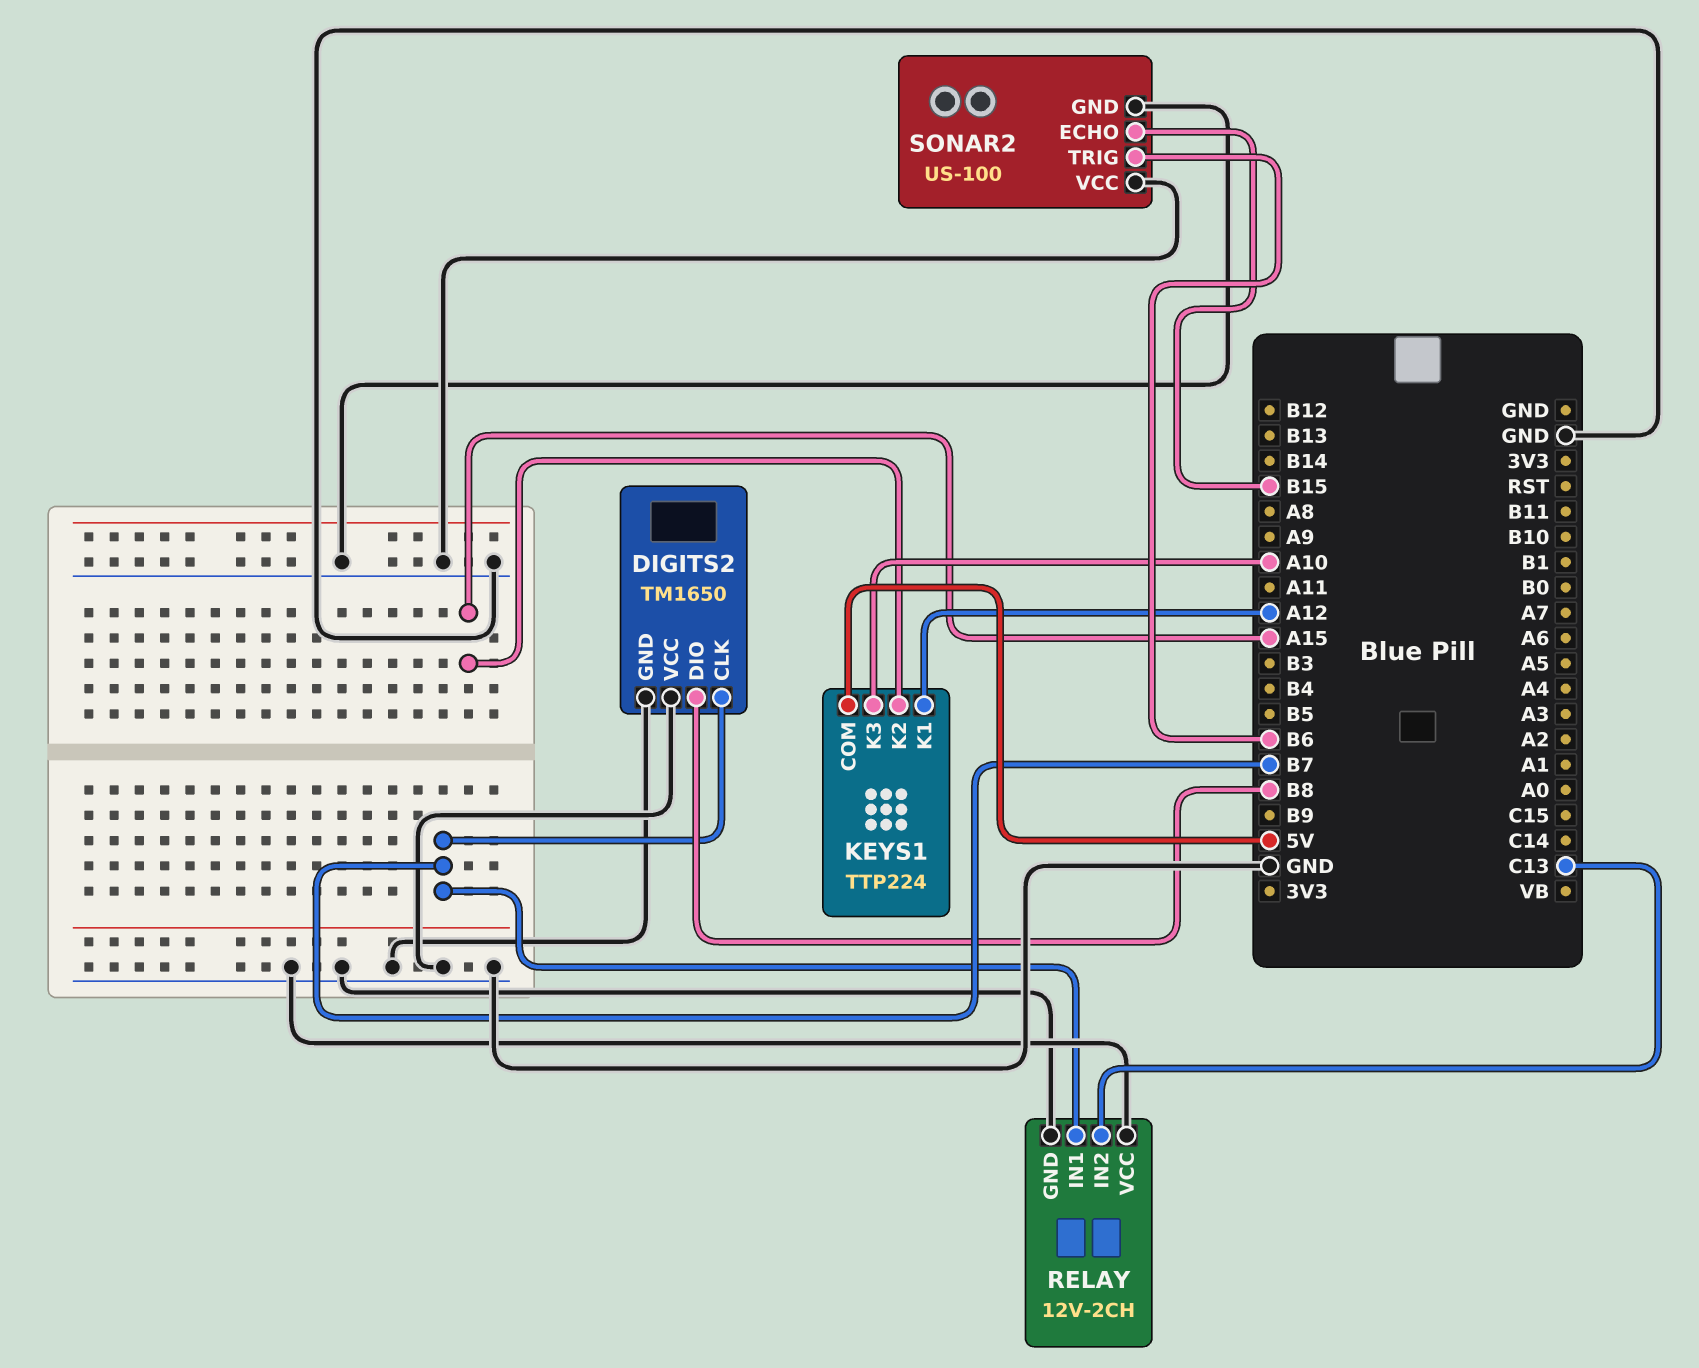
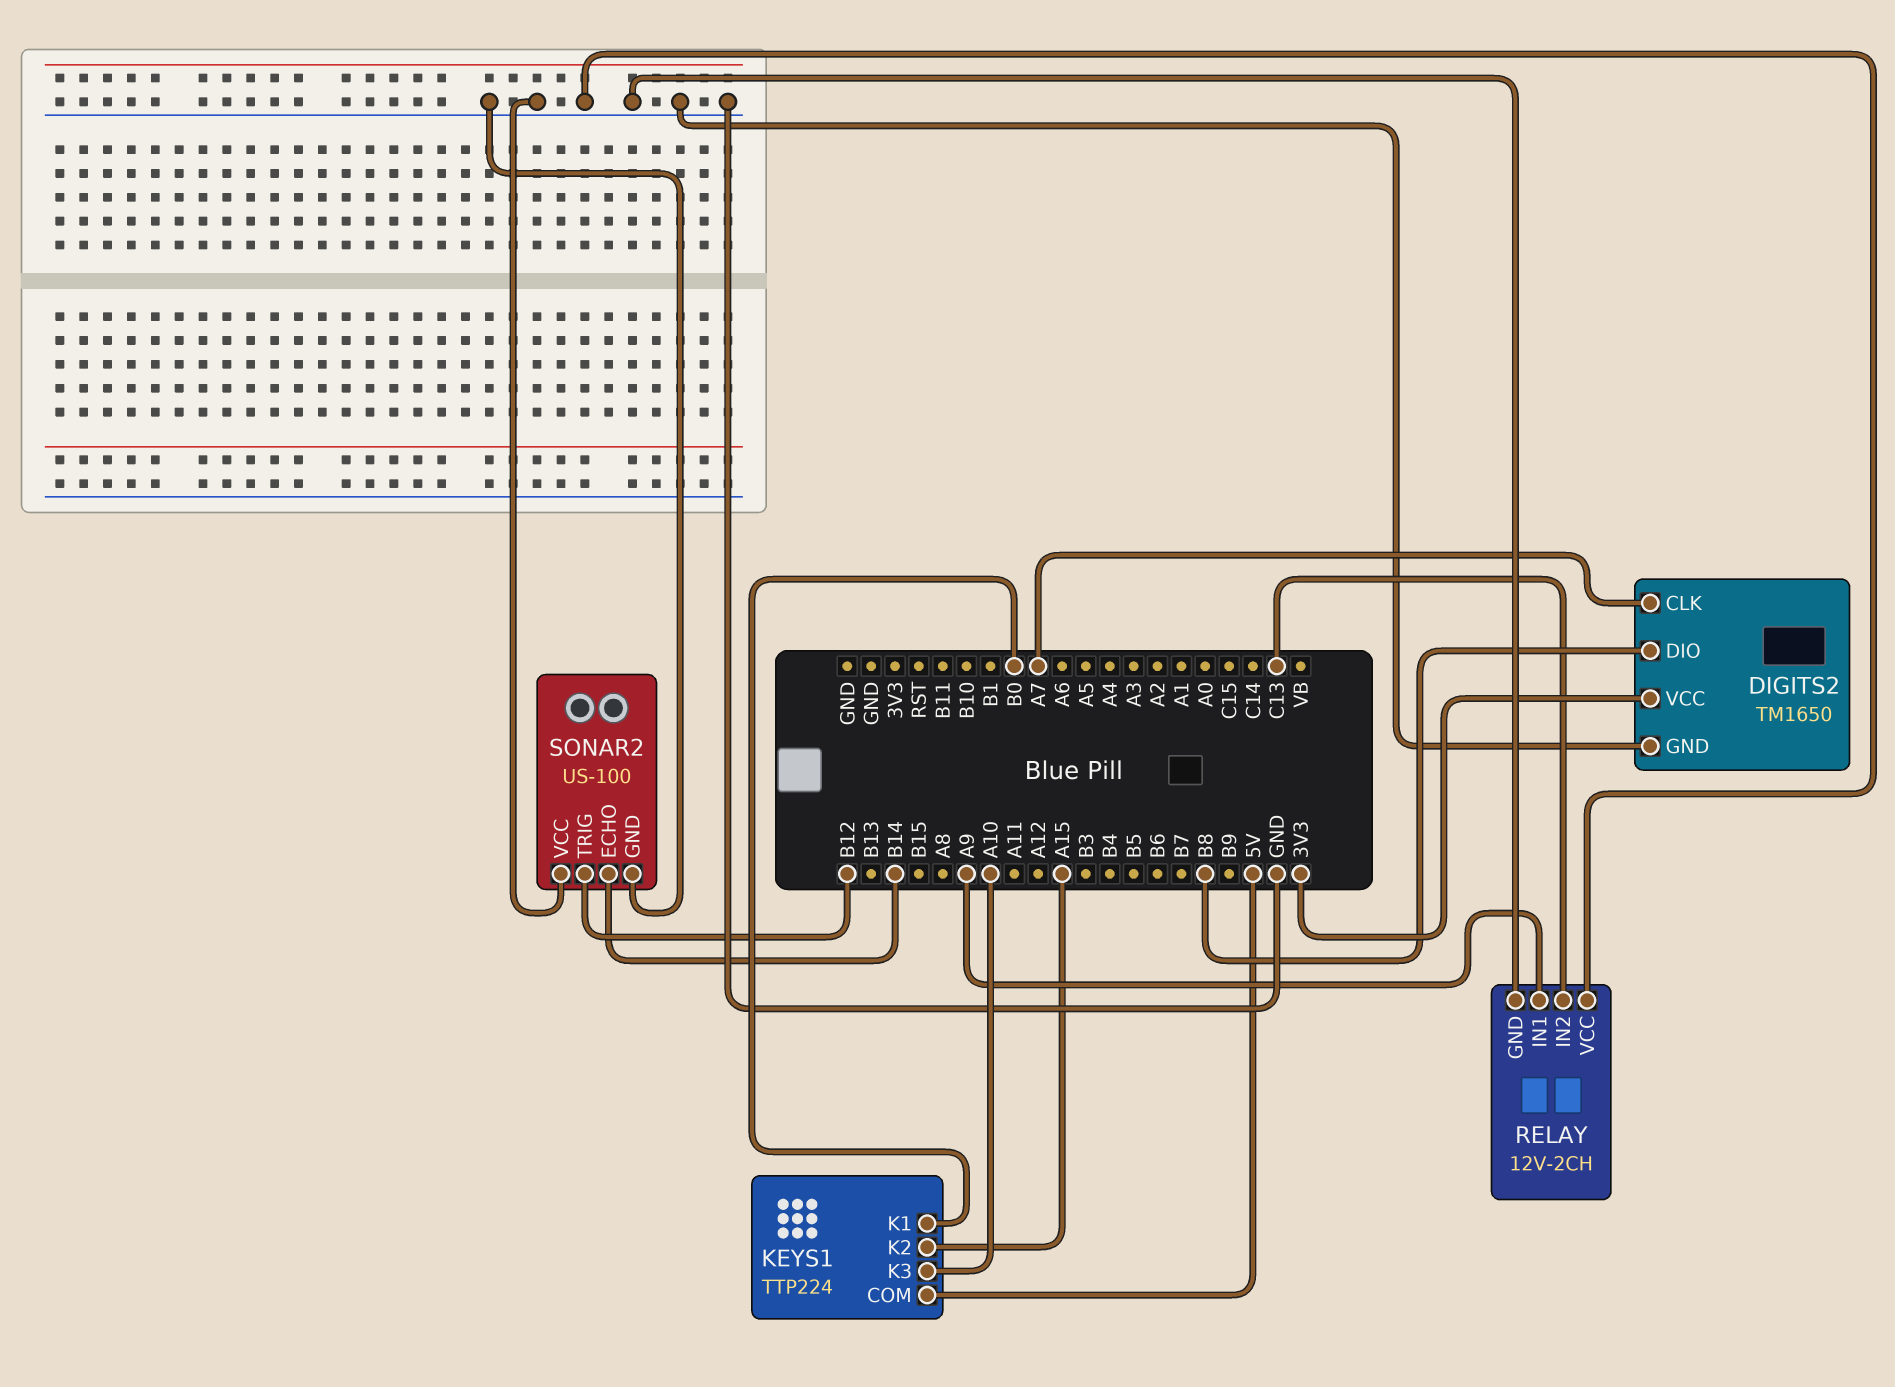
DIGITS2 pin CLK: B7 -> A7
DIGITS2 pin VCC: GND -> 3V3
KEYS1 pin K1: A12 -> B0
RELAY pin IN1: B7 -> A9
SONAR2 pin ECHO: B15 -> B14
SONAR2 pin TRIG: B6 -> B12

